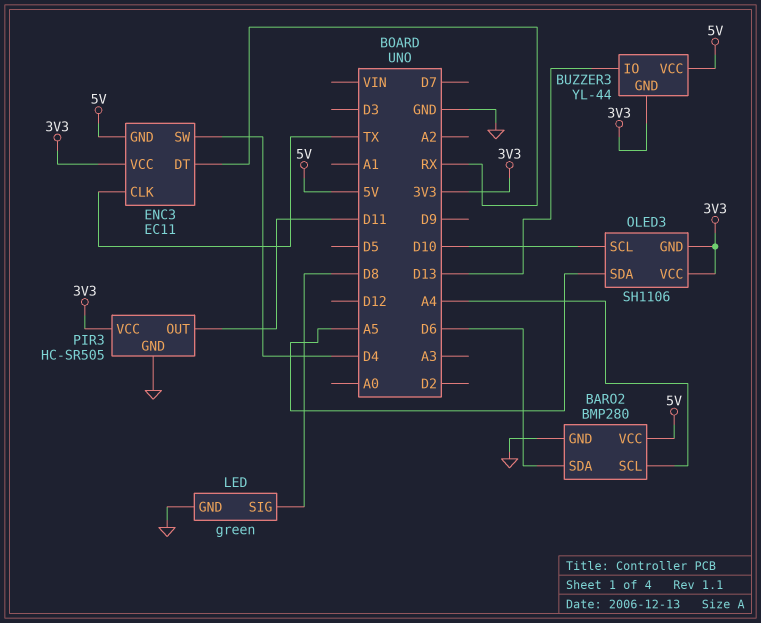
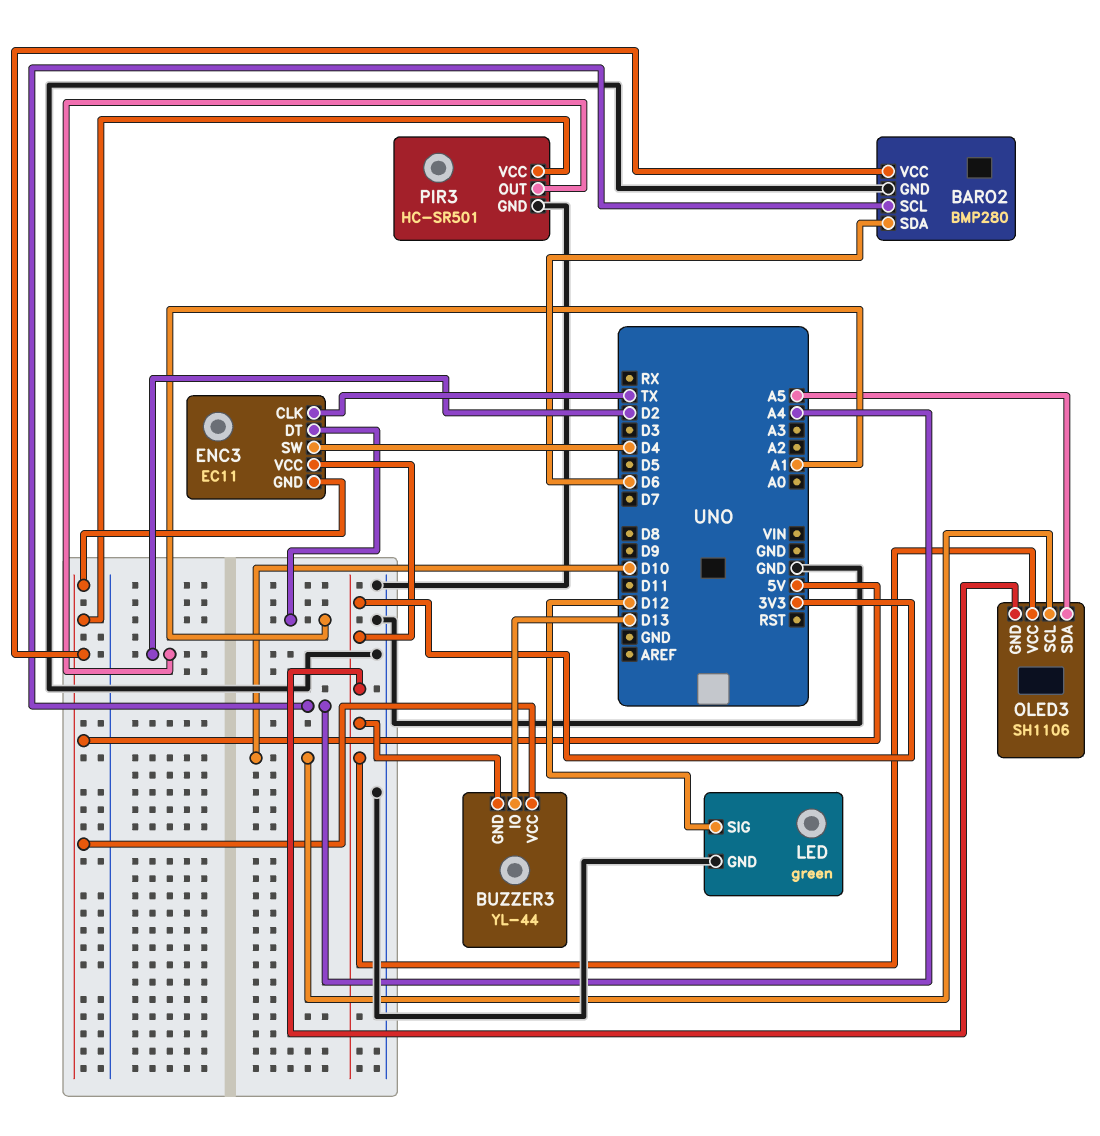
ENC3 pin DT: RX -> A1
LED pin SIG: D8 -> D12
PIR3: HC-SR505 -> HC-SR501
PIR3 pin OUT: D11 -> D2
PIR3 pin VCC: 3V3 -> 5V

